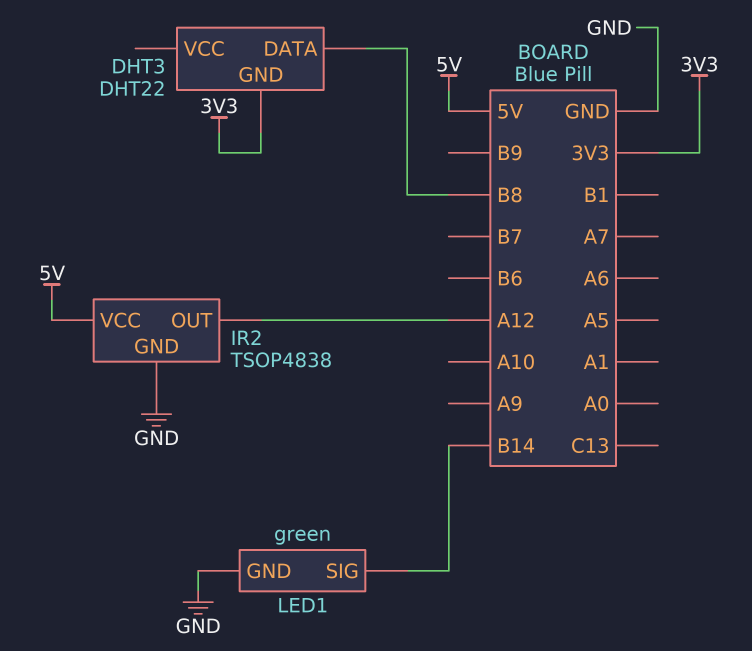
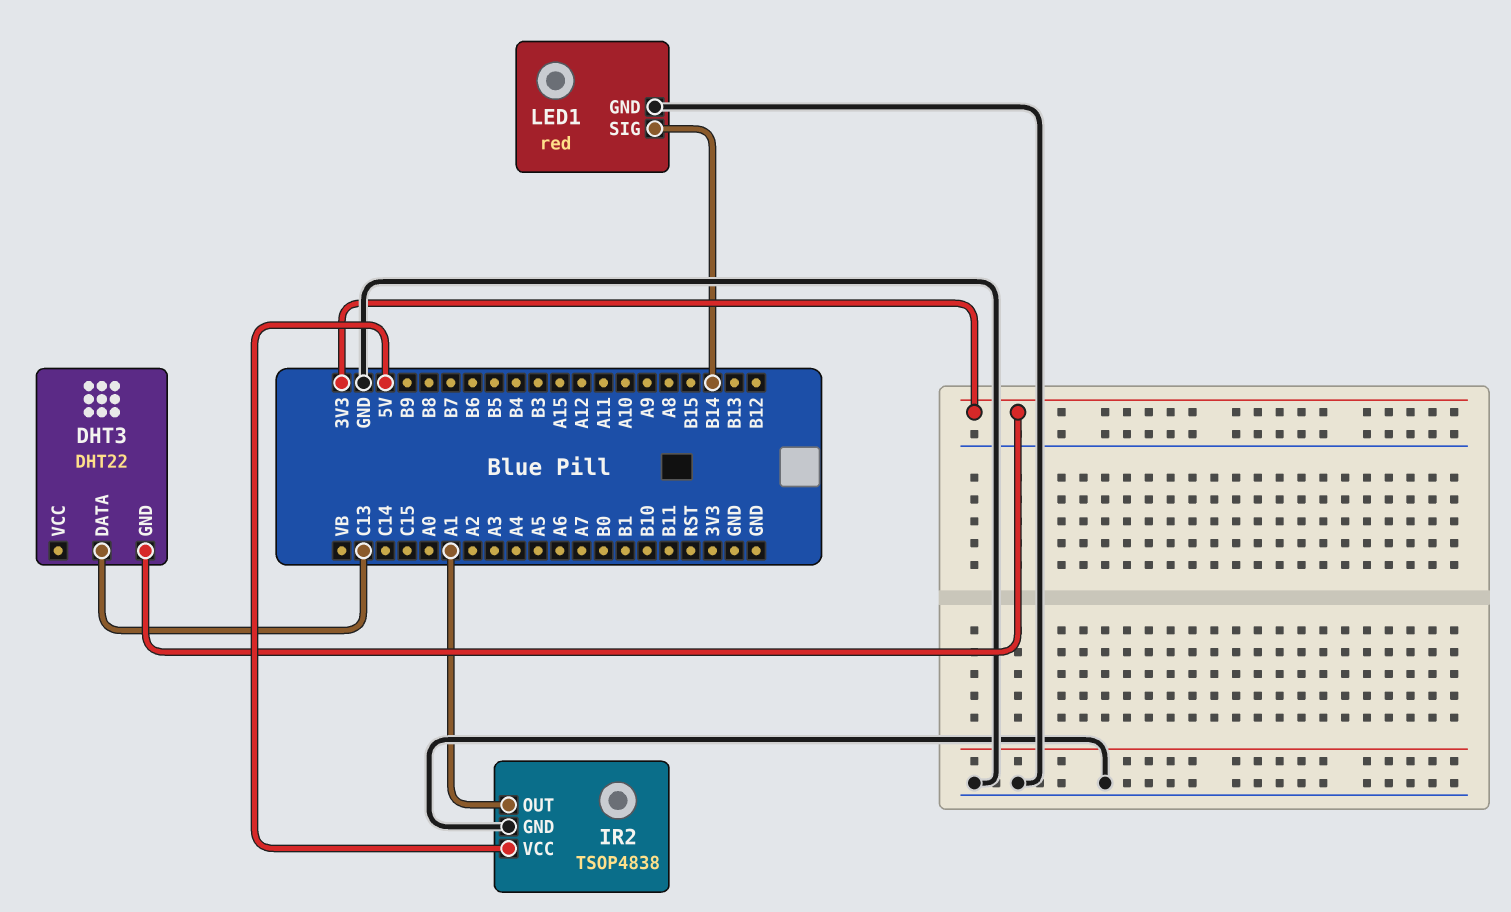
DHT3 pin DATA: B8 -> C13
IR2 pin OUT: A12 -> A1
LED1: green -> red

